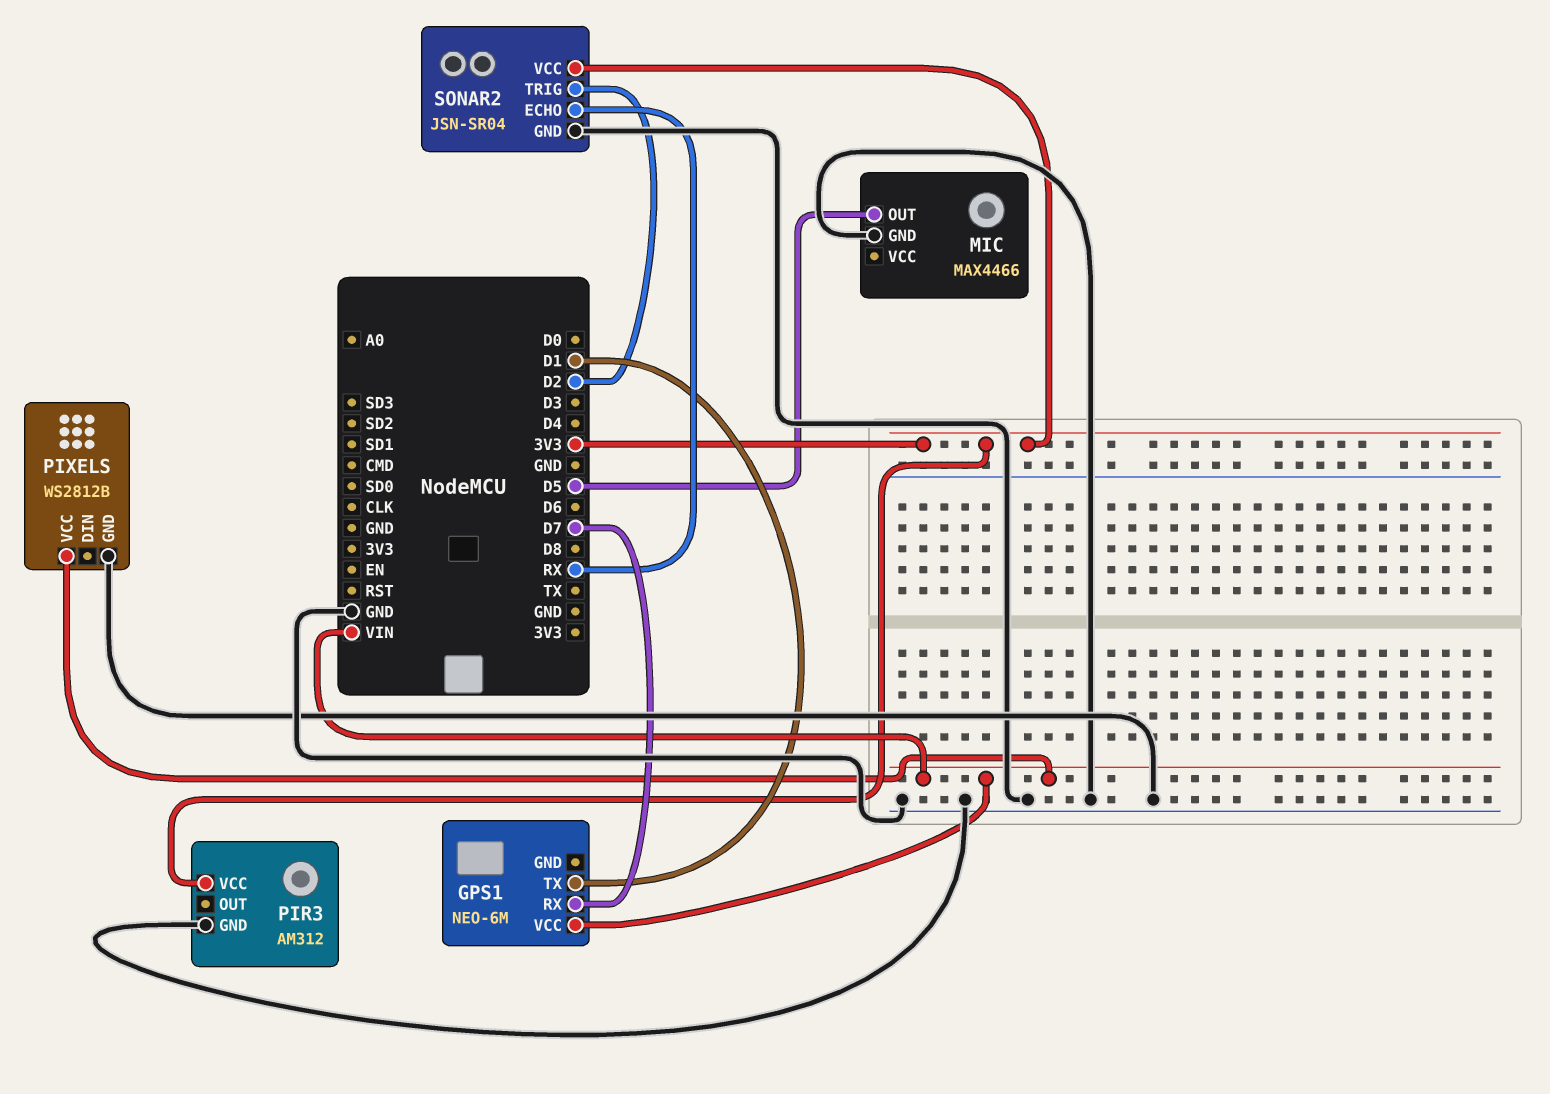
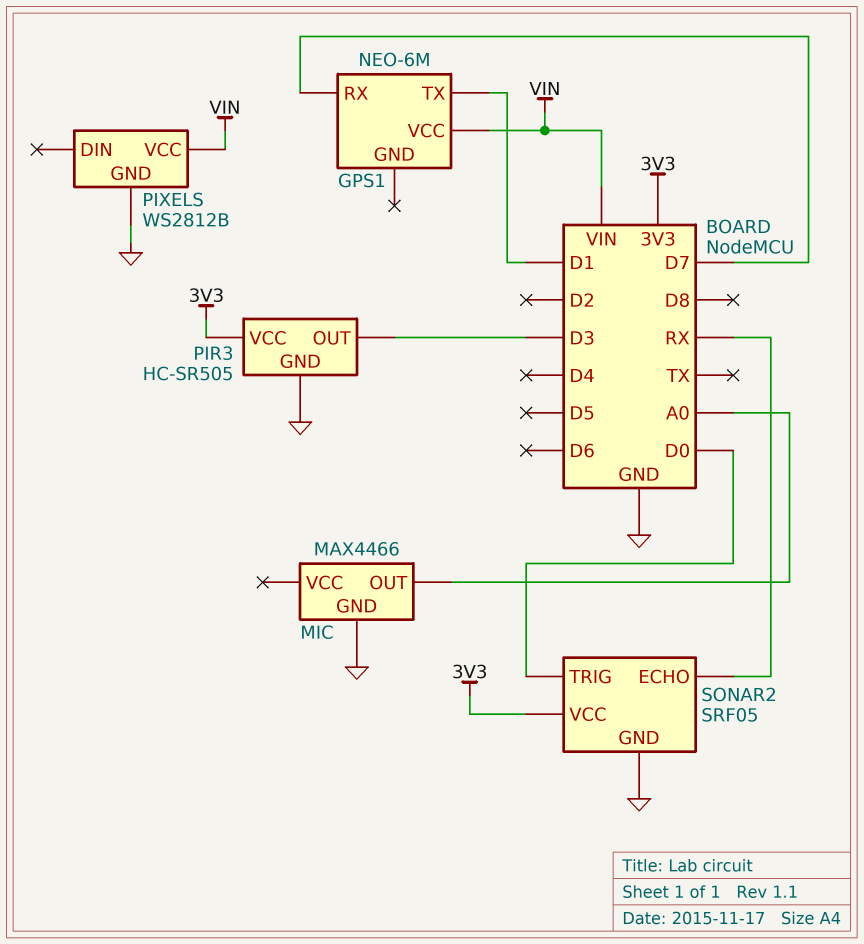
MIC pin OUT: D5 -> A0
PIR3: AM312 -> HC-SR505
PIR3 pin OUT: none -> D3
SONAR2: JSN-SR04 -> SRF05
SONAR2 pin TRIG: D2 -> D0

